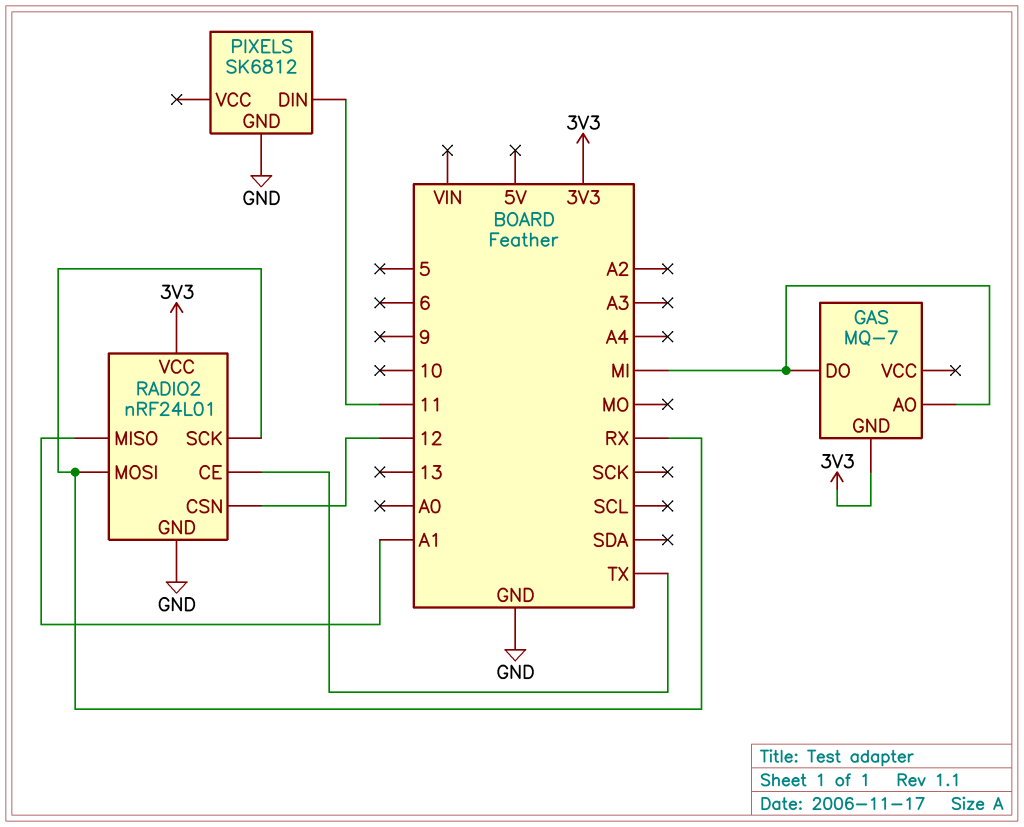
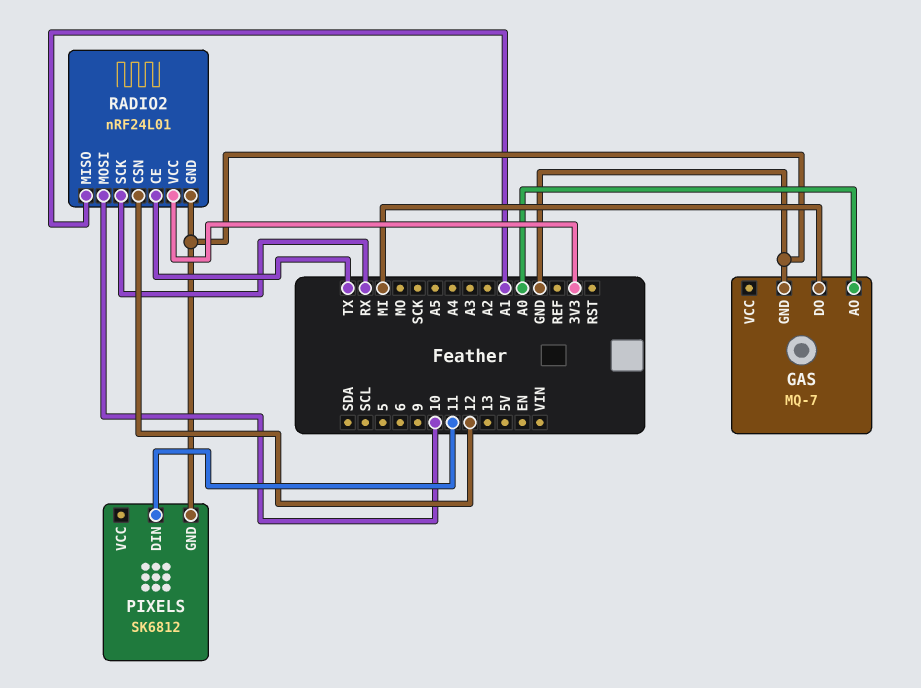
GAS pin AO: MI -> A0
GAS pin GND: 3V3 -> GND
RADIO2 pin MOSI: RX -> 10

